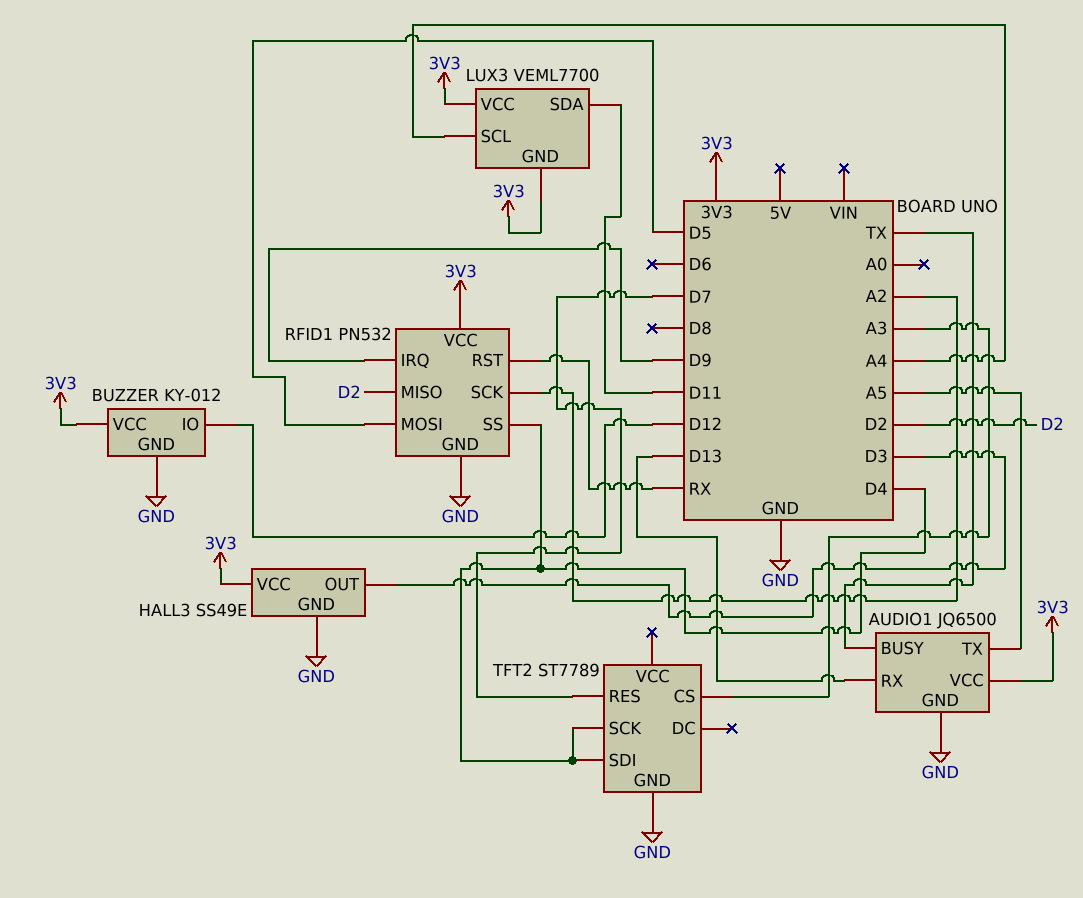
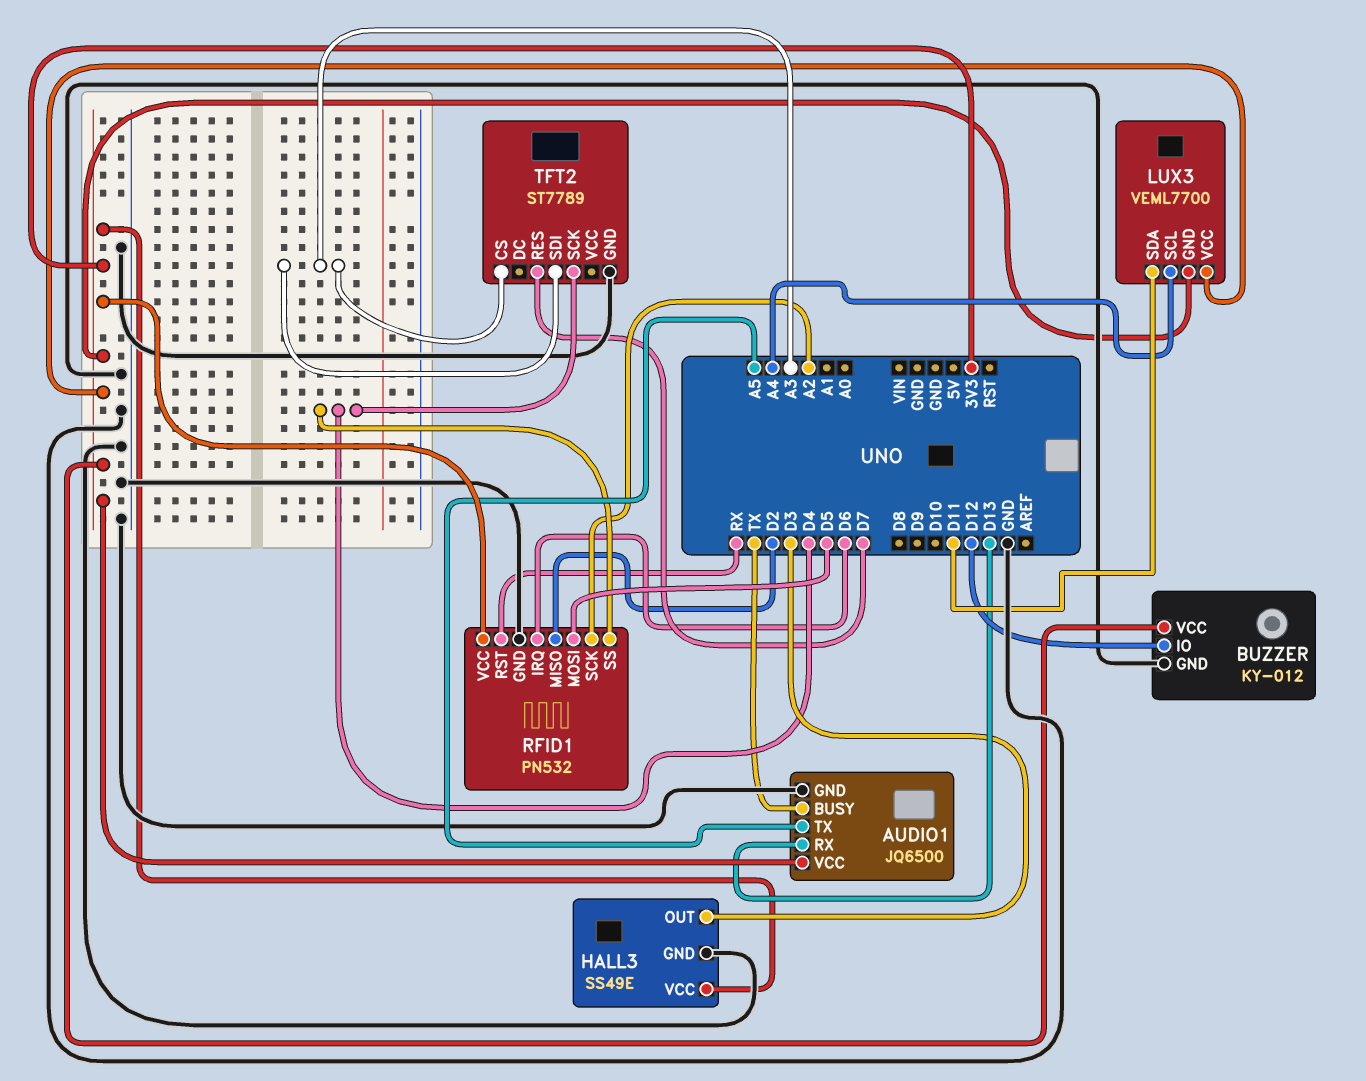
RFID1 pin IRQ: D9 -> D6
TFT2 pin SDI: D4 -> A3

